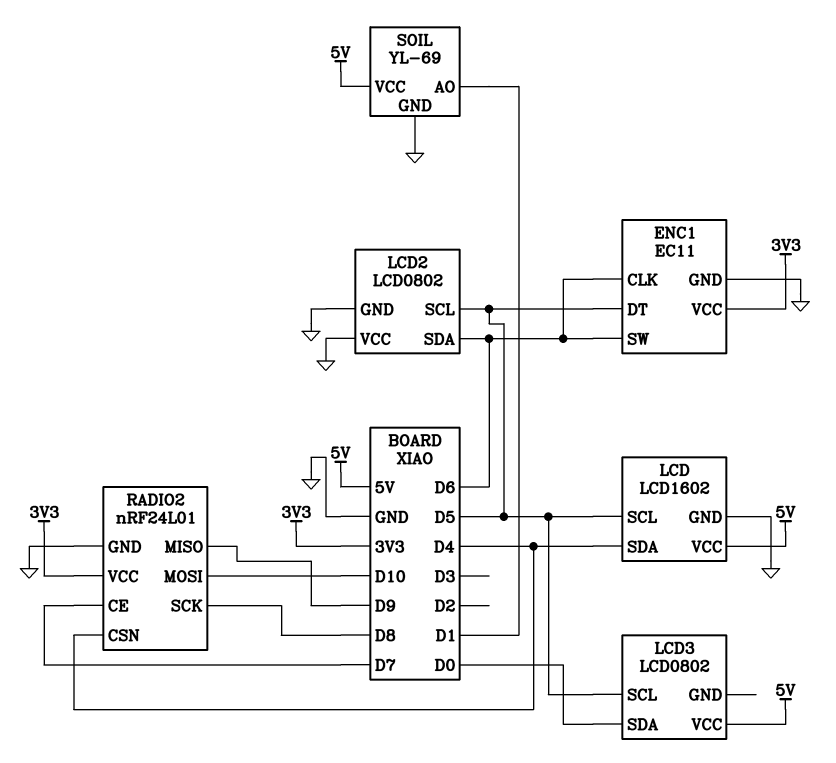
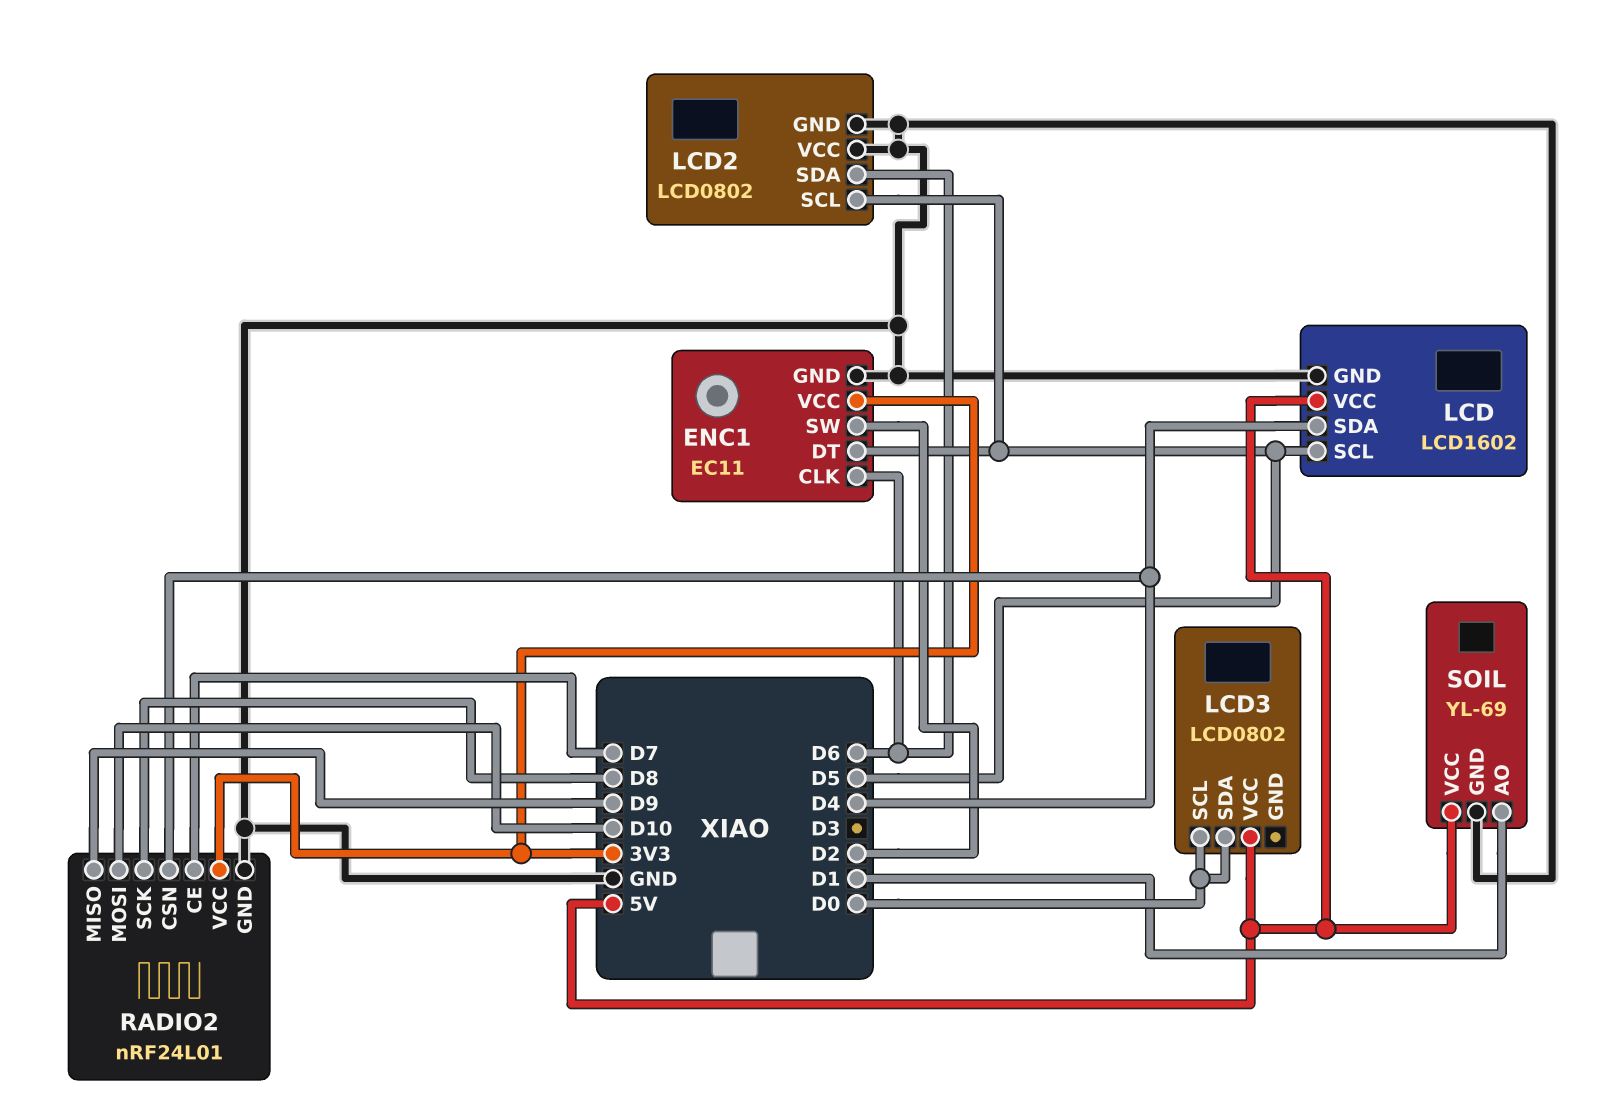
ENC1 pin SW: D6 -> D2
LCD3 pin SCL: D5 -> D0

